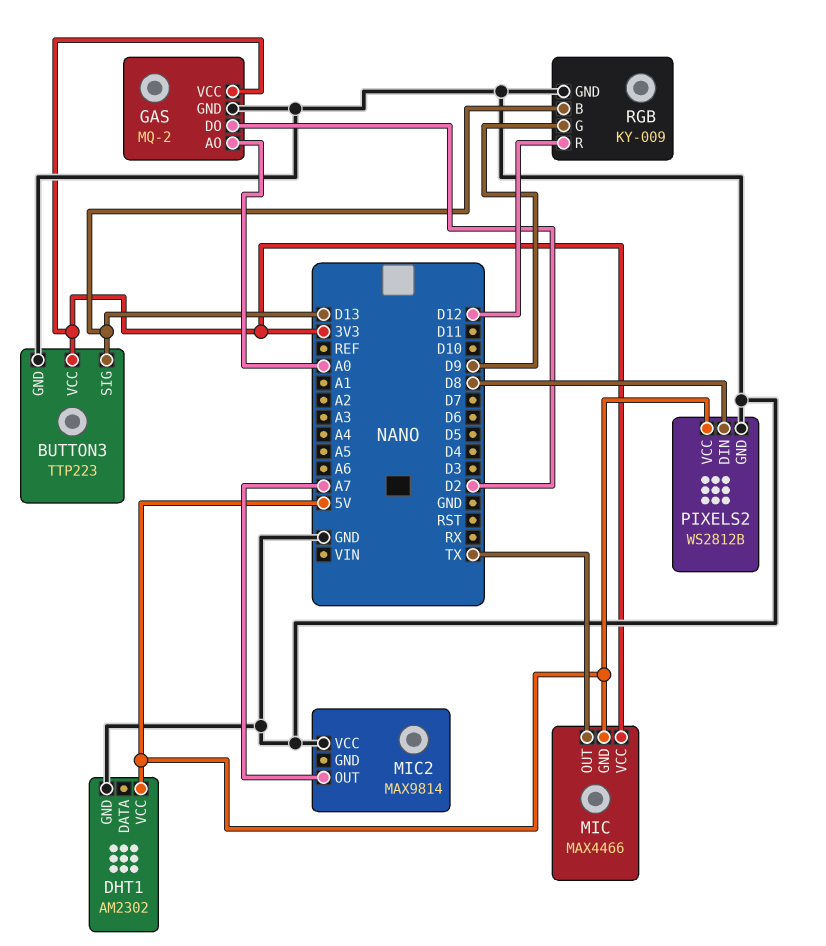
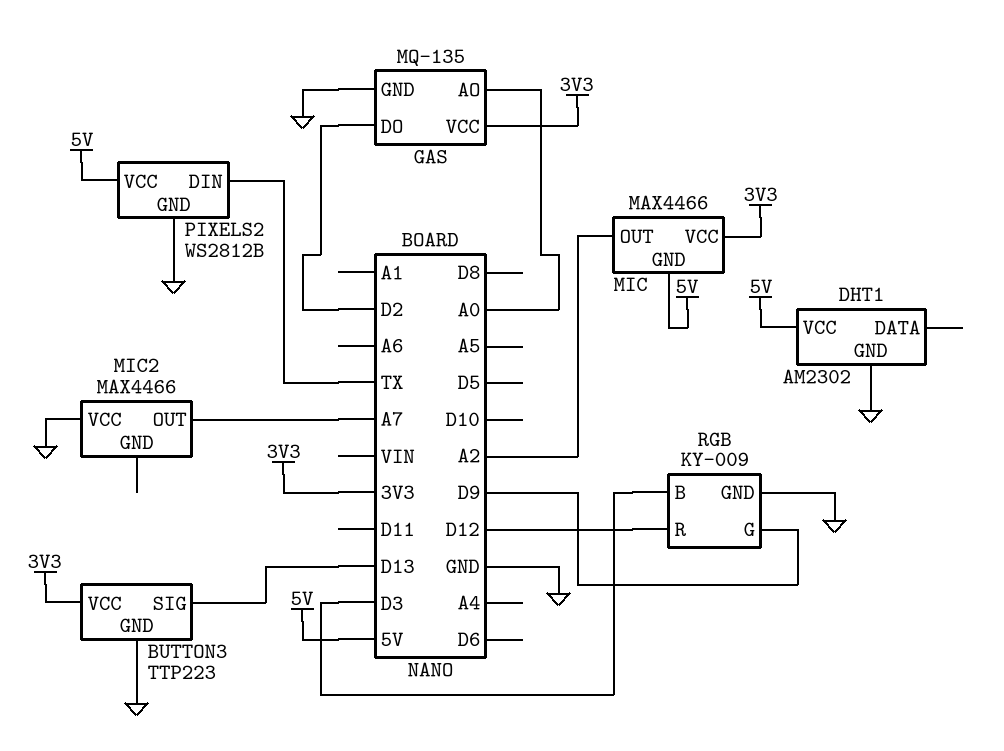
GAS: MQ-2 -> MQ-135
MIC pin OUT: TX -> A2
MIC2: MAX9814 -> MAX4466
PIXELS2 pin DIN: D8 -> TX
RGB pin B: D13 -> D3

